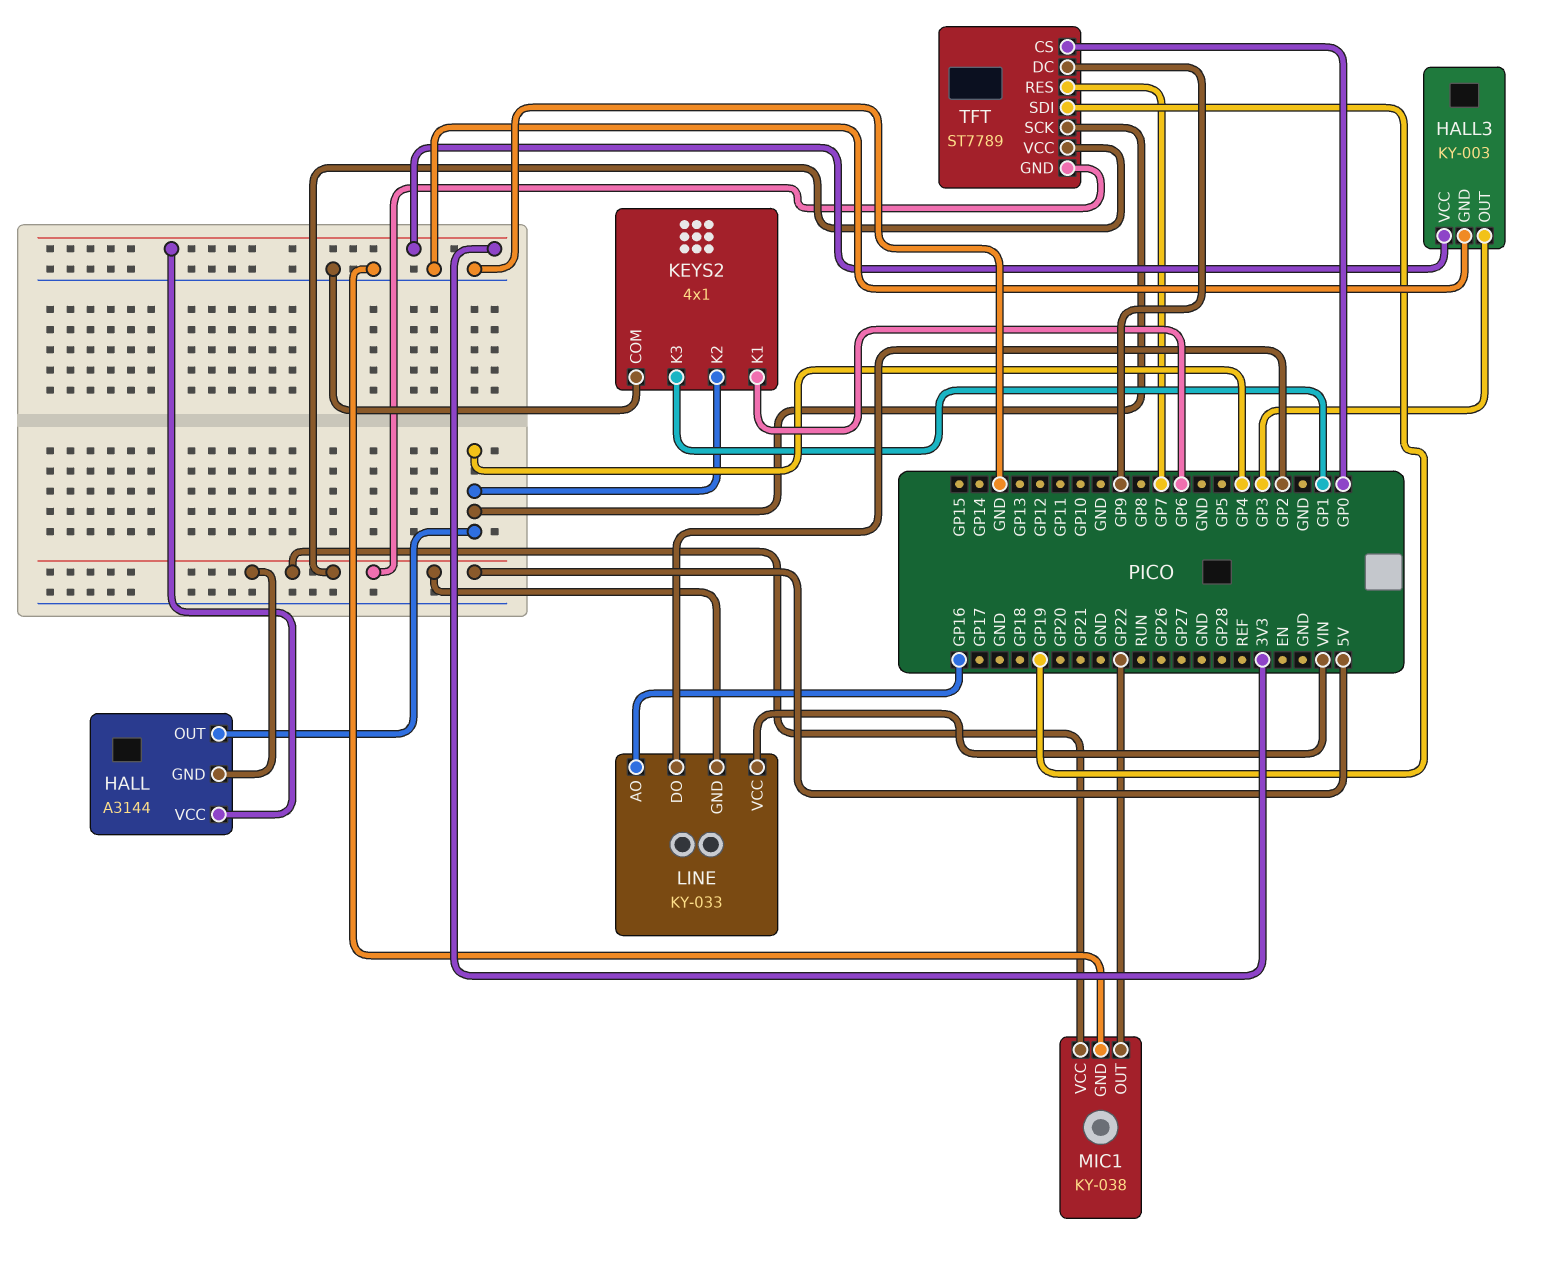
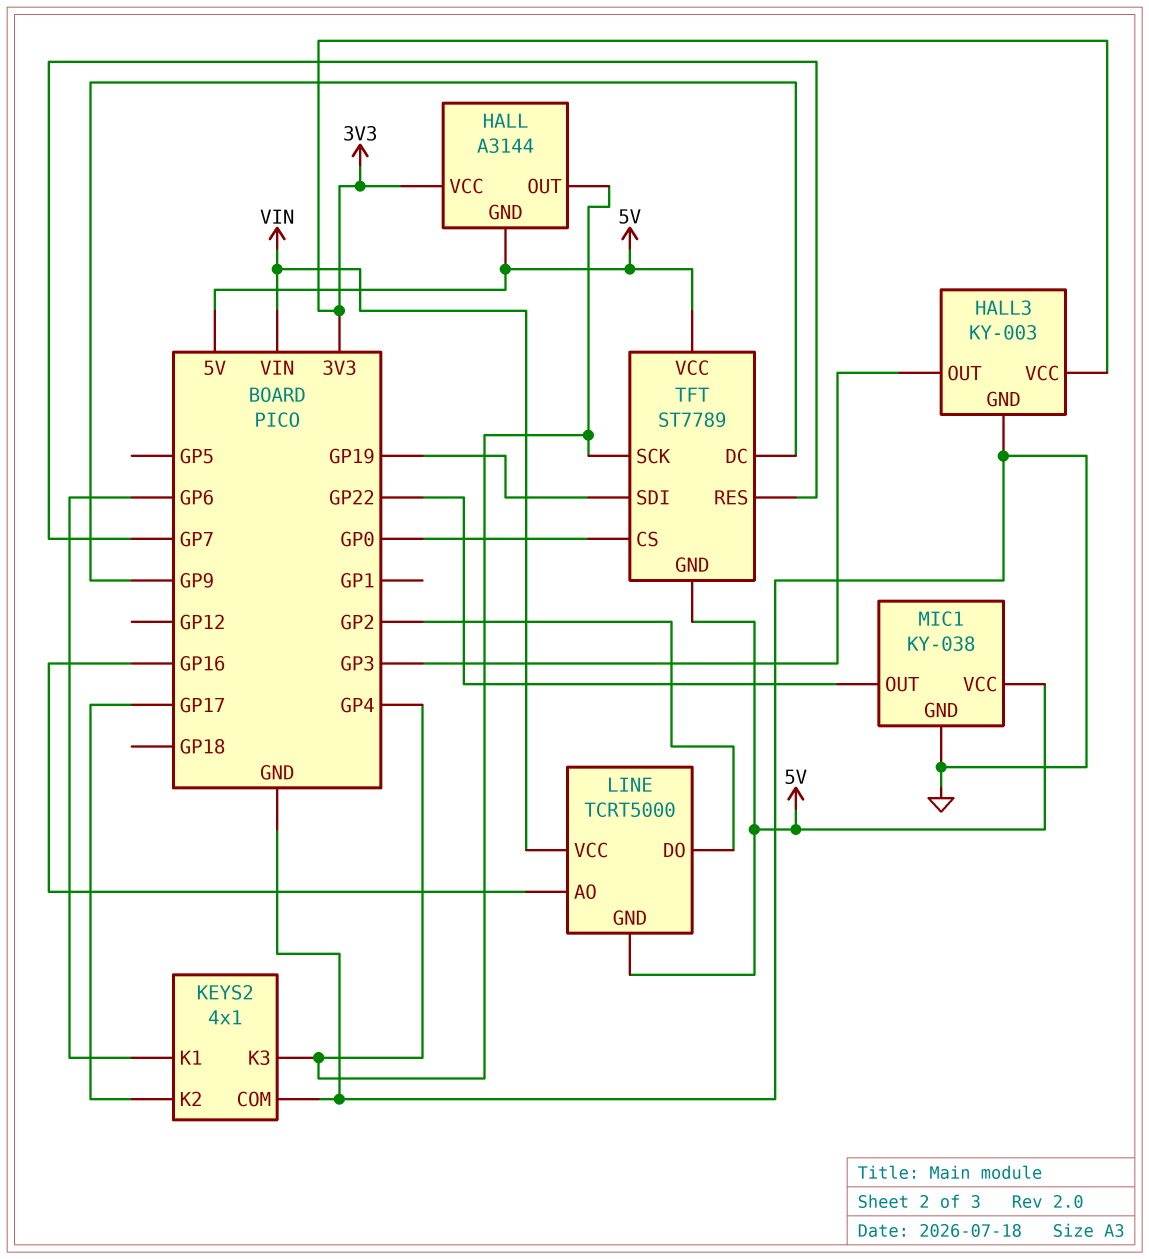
KEYS2 pin K2: GP4 -> GP17
KEYS2 pin K3: GP1 -> GP4
LINE: KY-033 -> TCRT5000

